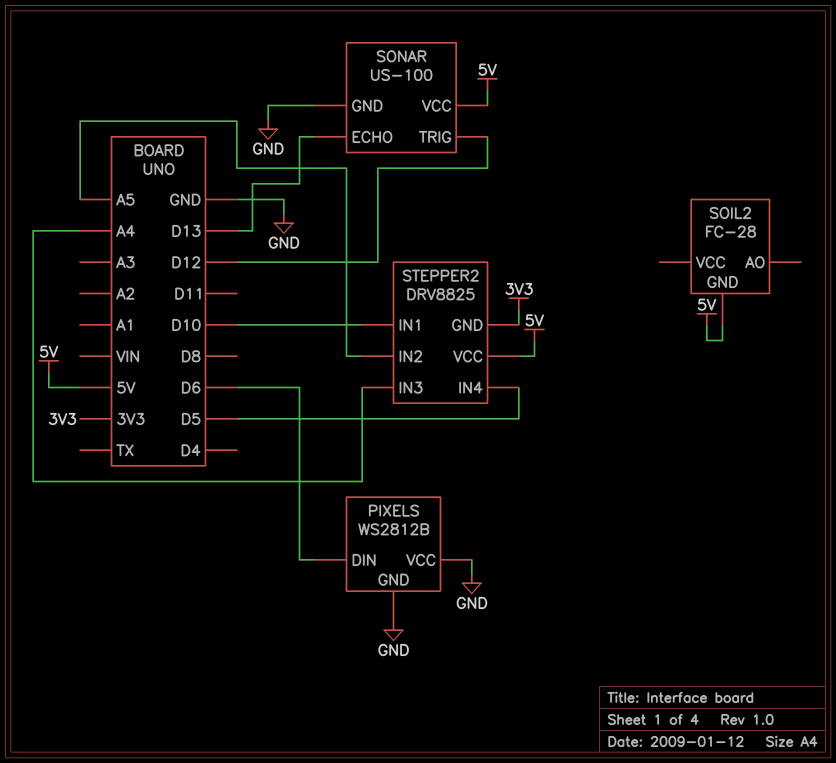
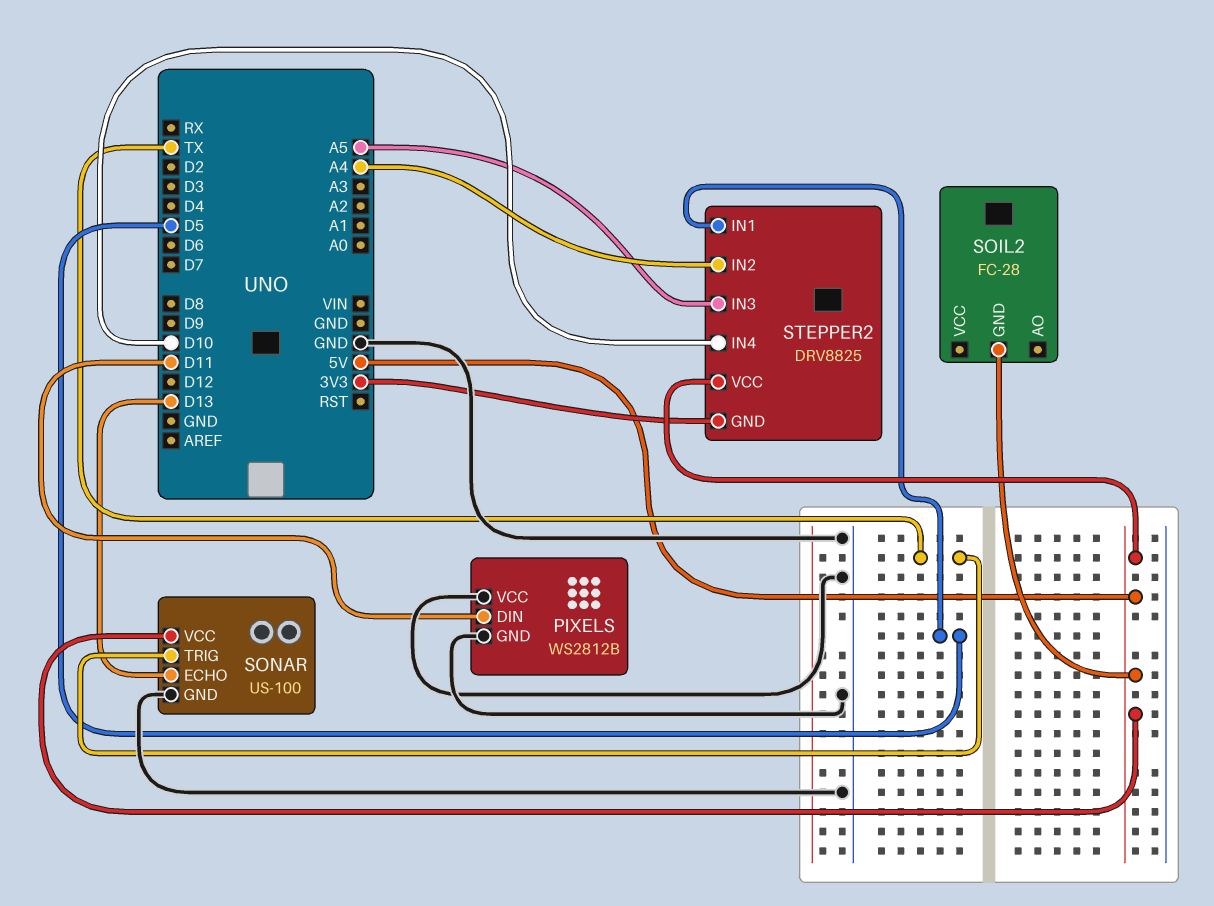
PIXELS pin DIN: D6 -> D11
SONAR pin TRIG: D12 -> TX
STEPPER2 pin IN1: D10 -> D5
STEPPER2 pin IN2: A5 -> A4
STEPPER2 pin IN3: A4 -> A5
STEPPER2 pin IN4: D5 -> D10

